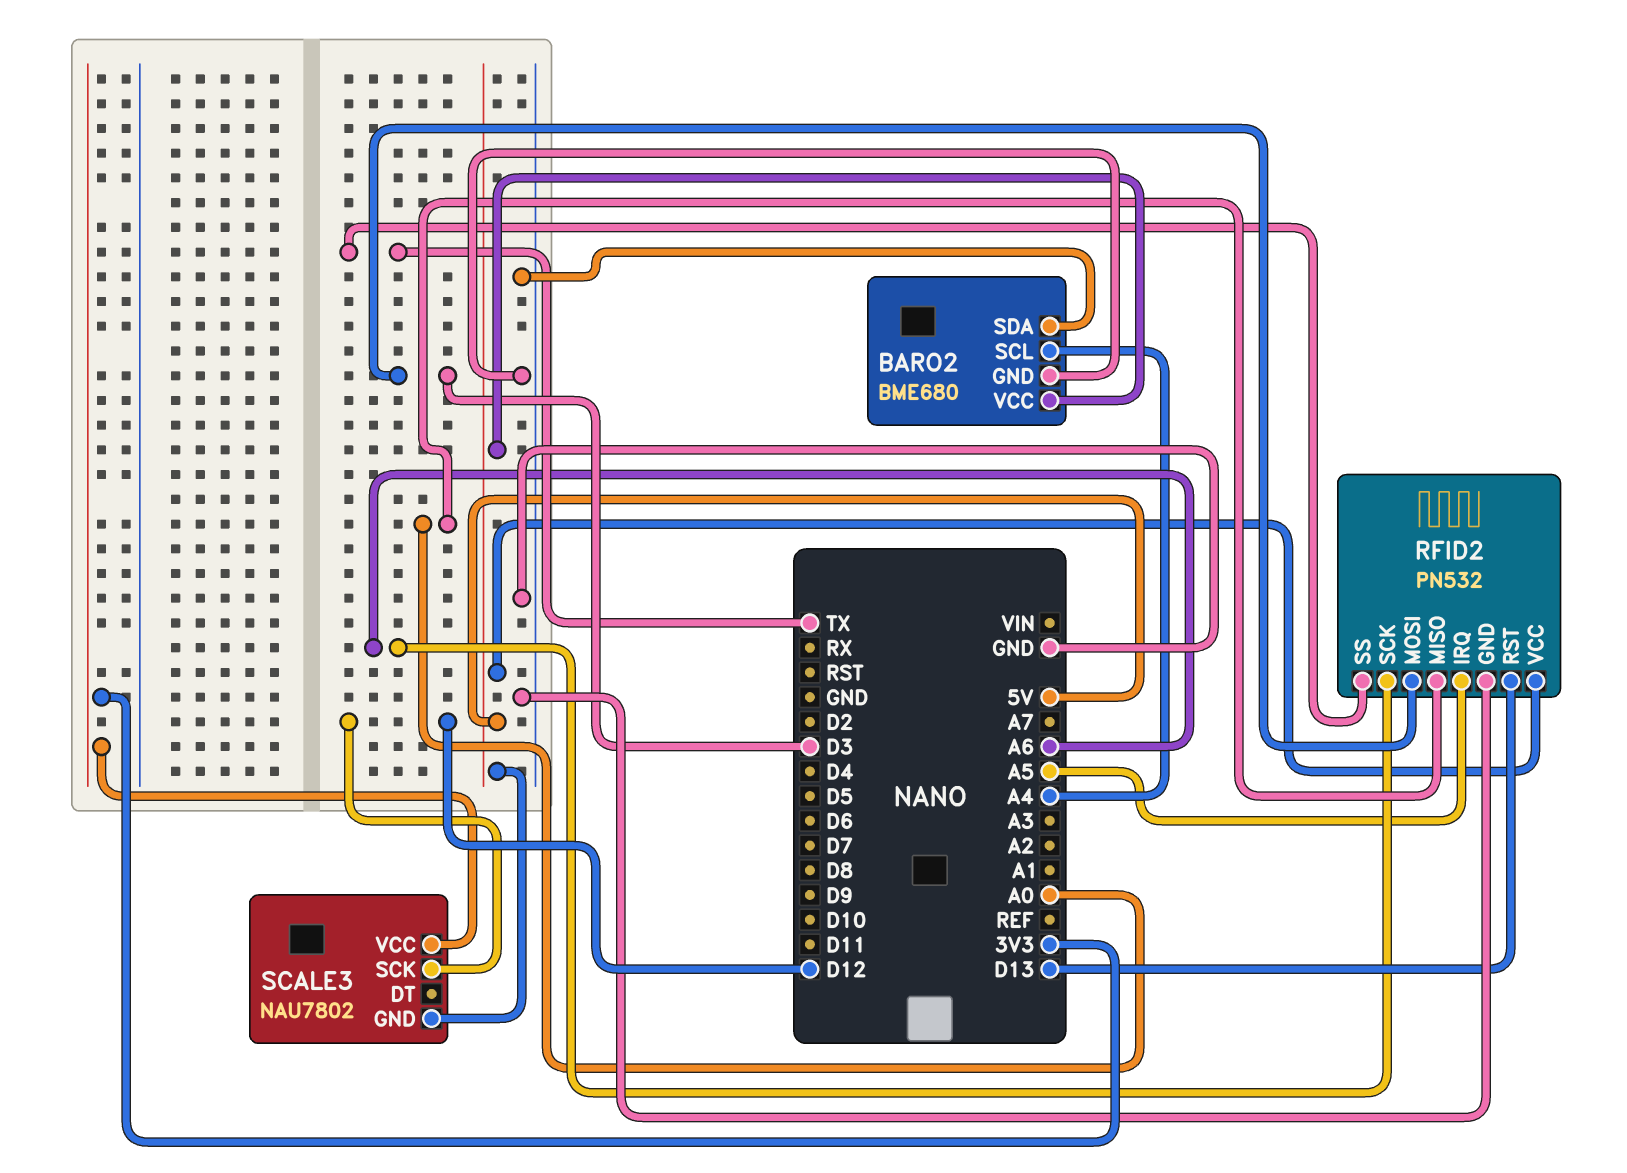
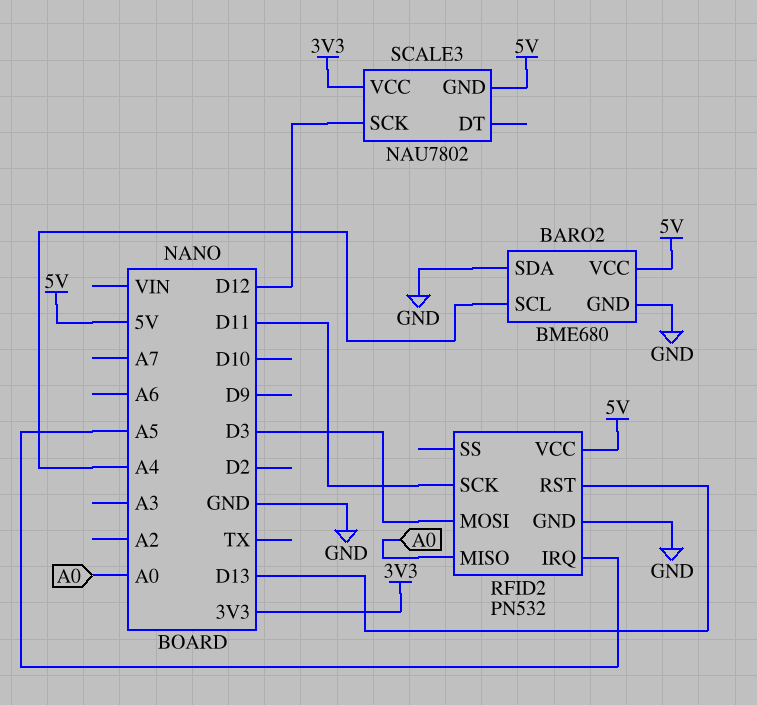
RFID2 pin SCK: A6 -> D11
RFID2 pin SS: TX -> none

